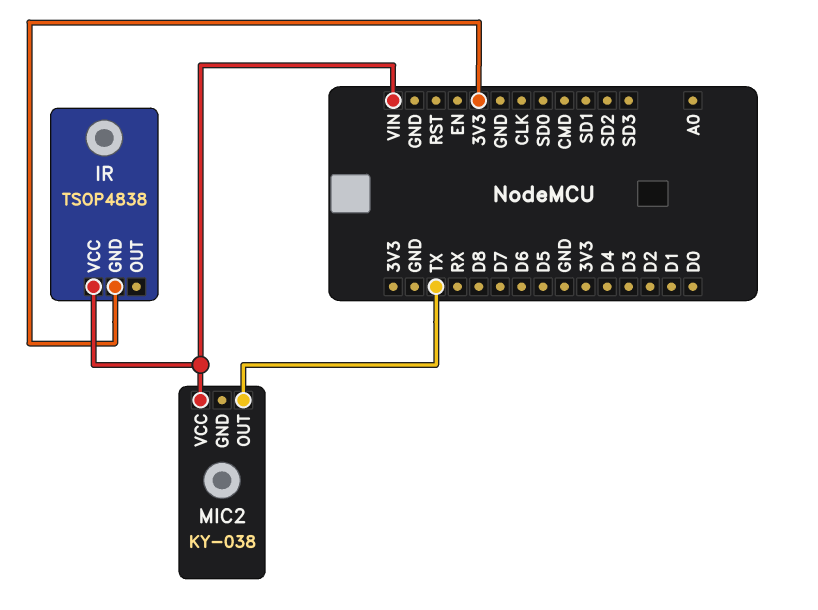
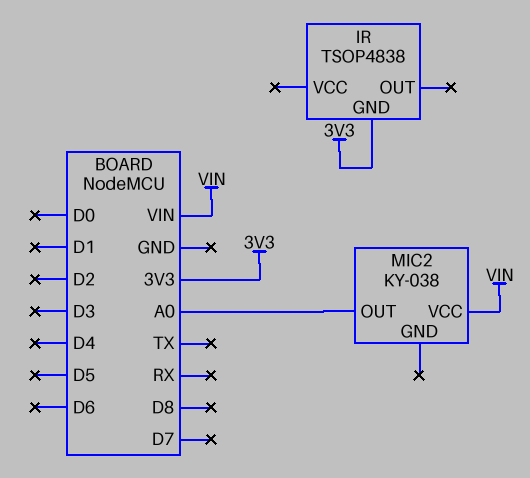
IR pin VCC: VIN -> none
MIC2 pin OUT: TX -> A0

